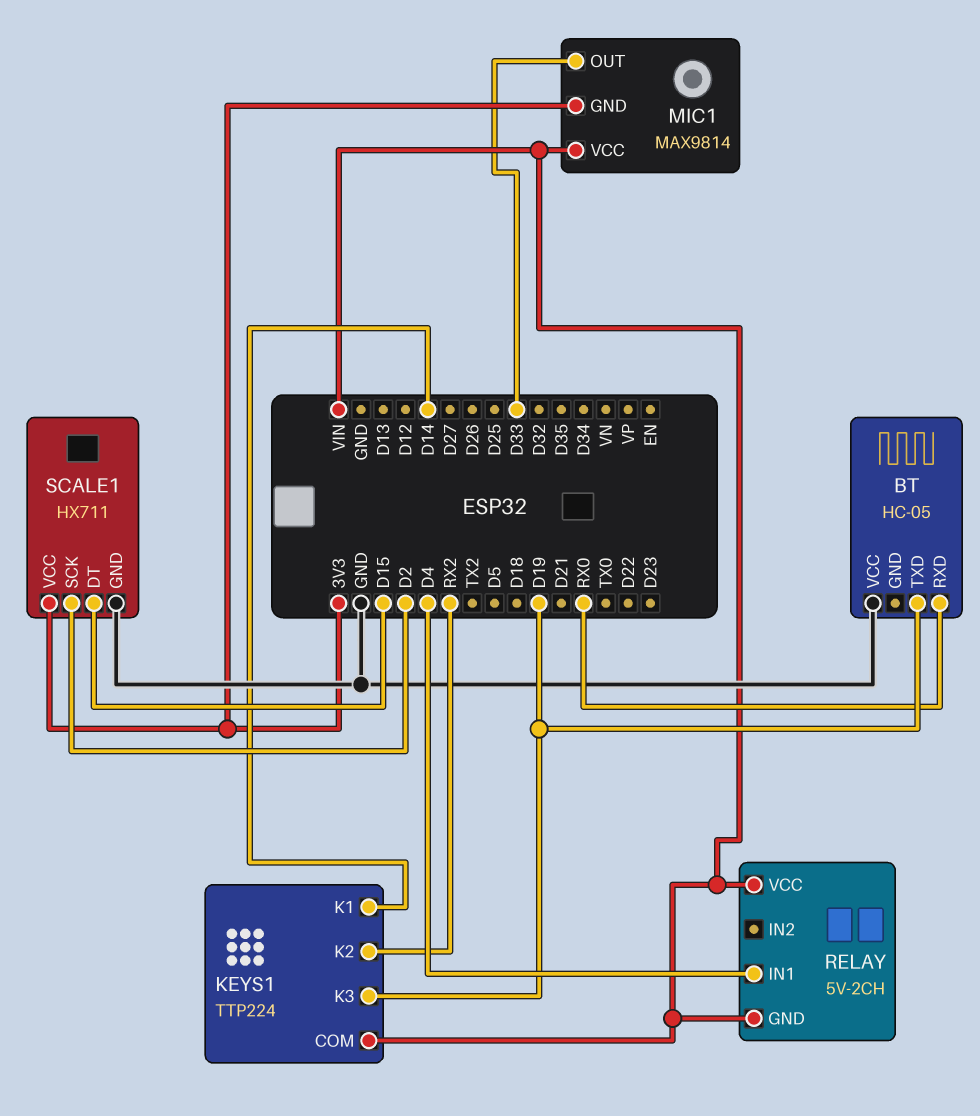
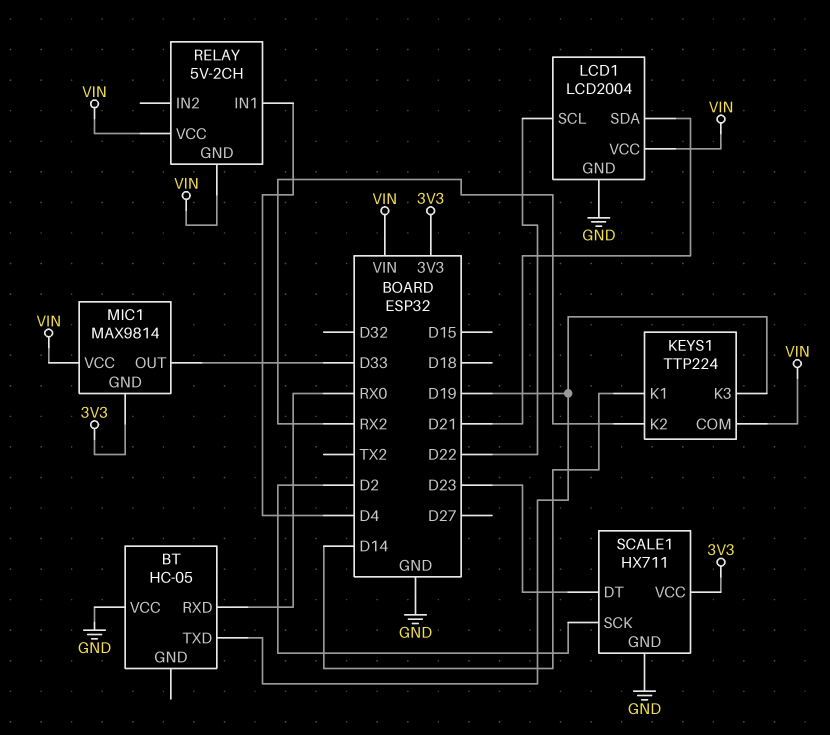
LCD1: none -> LCD2004
LCD1 pin GND: none -> GND
LCD1 pin SCL: none -> D22
LCD1 pin SDA: none -> D21
LCD1 pin VCC: none -> VIN
SCALE1 pin DT: D15 -> D23

